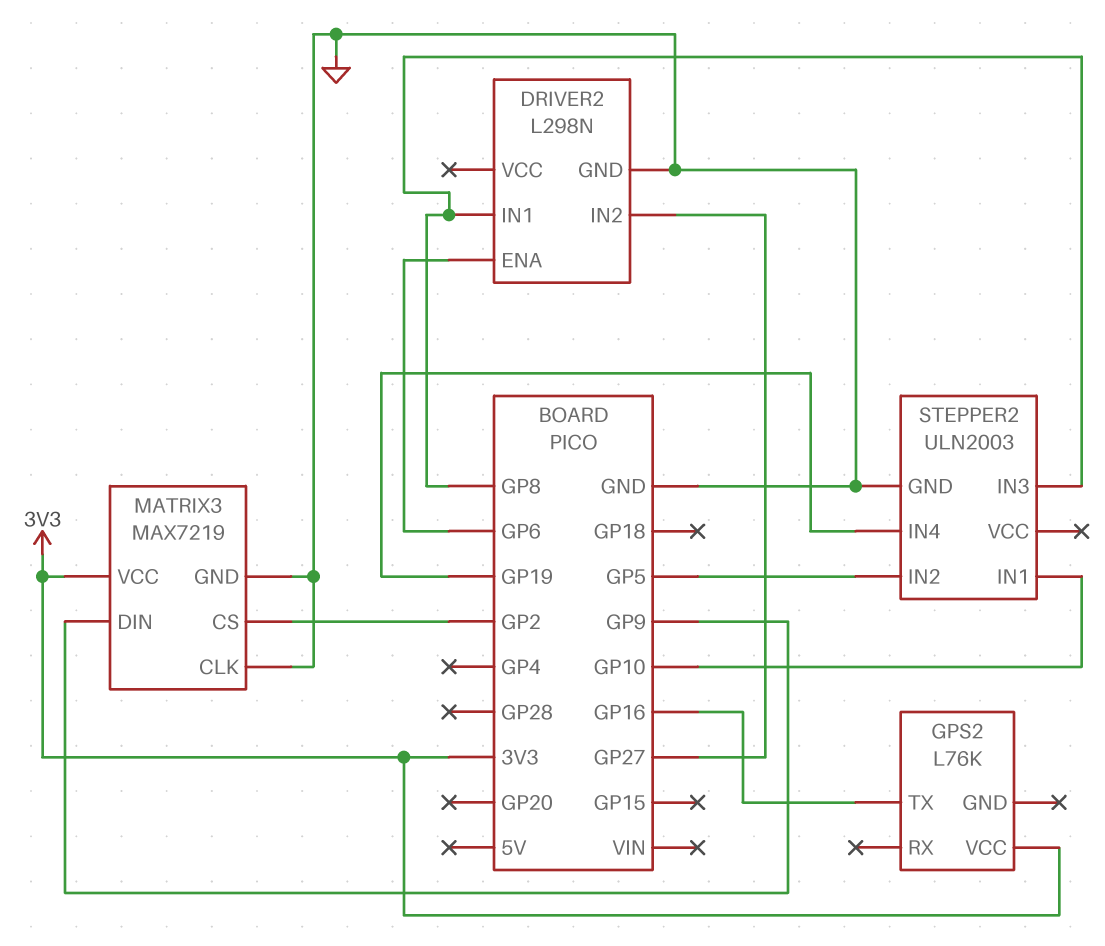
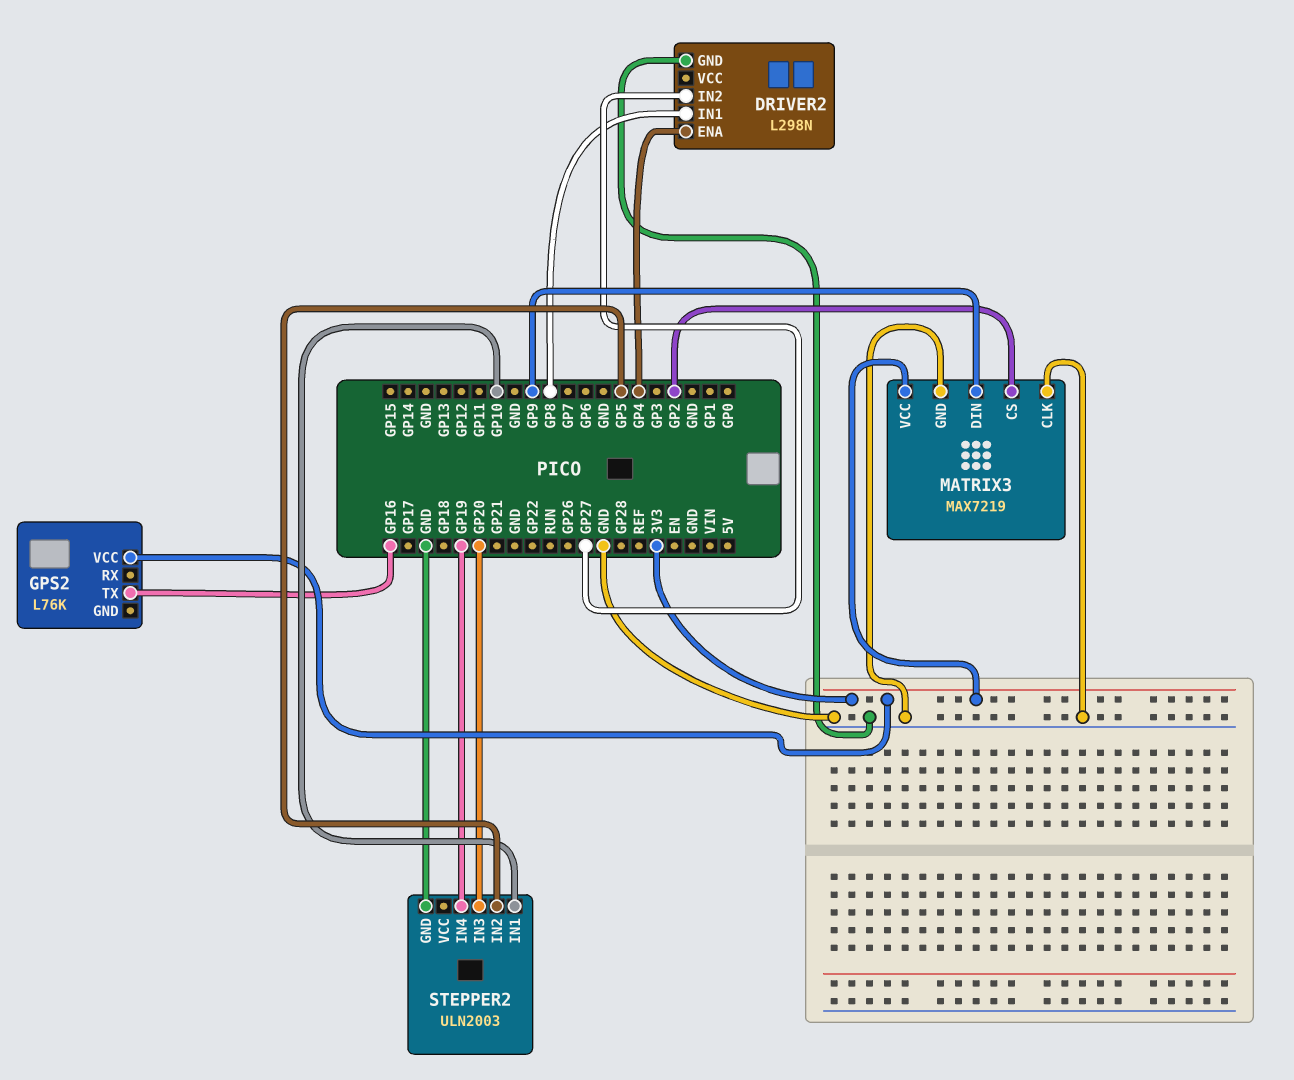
DRIVER2 pin ENA: GP6 -> GP4
STEPPER2 pin IN3: GP8 -> GP20

